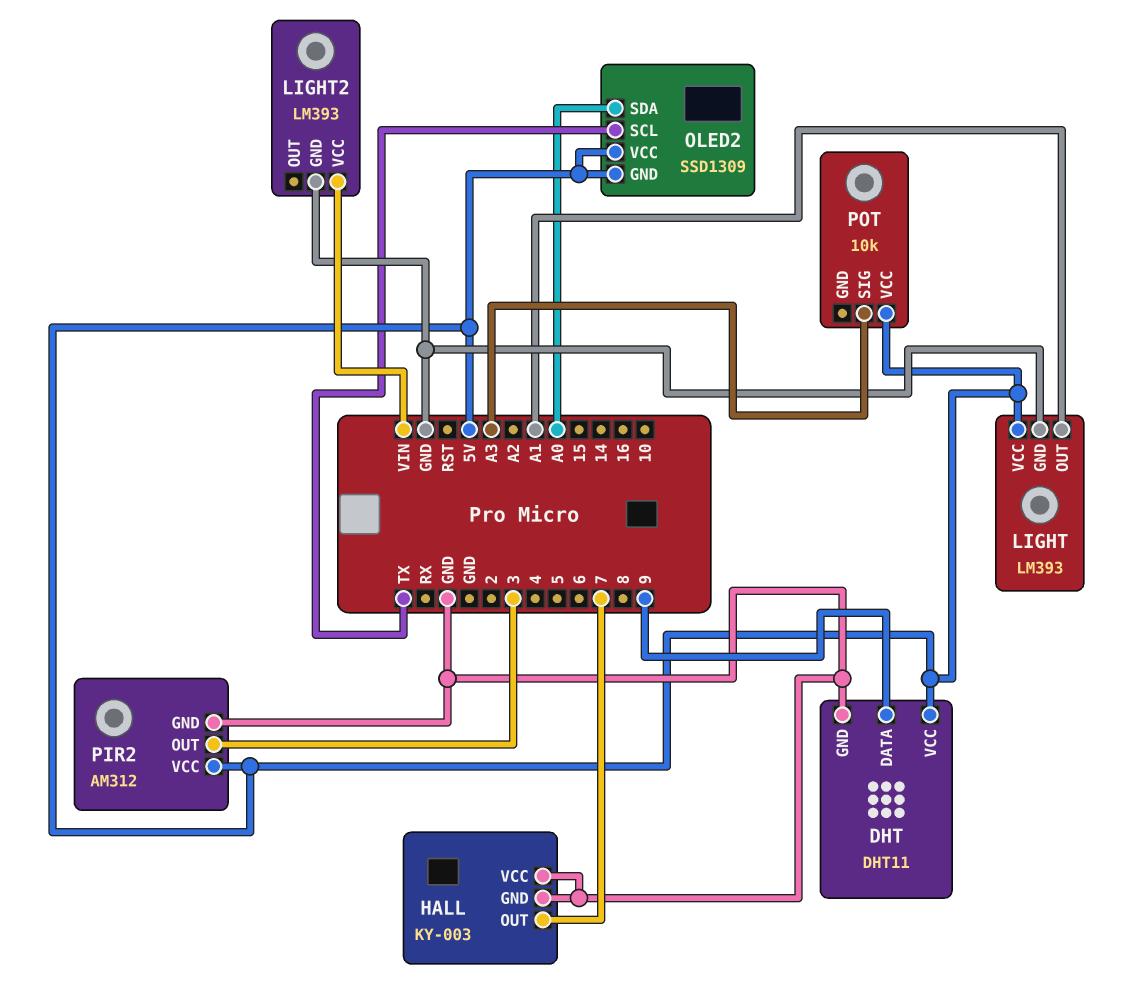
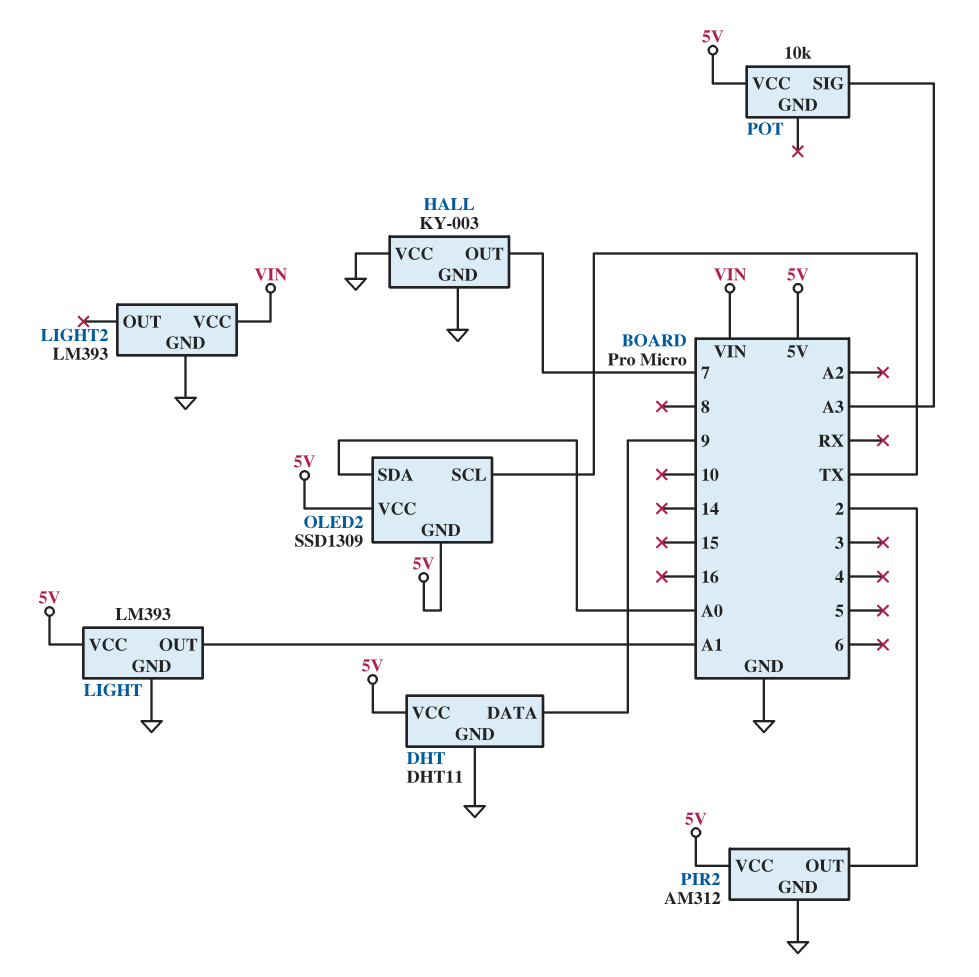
PIR2 pin OUT: 3 -> 2

